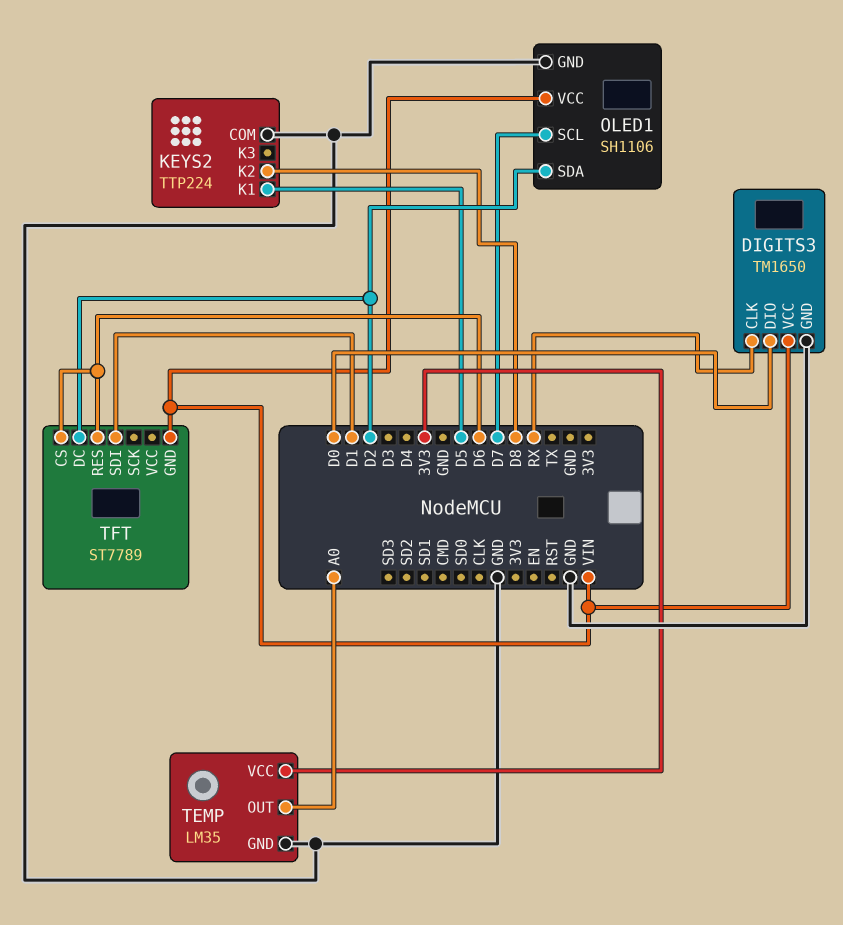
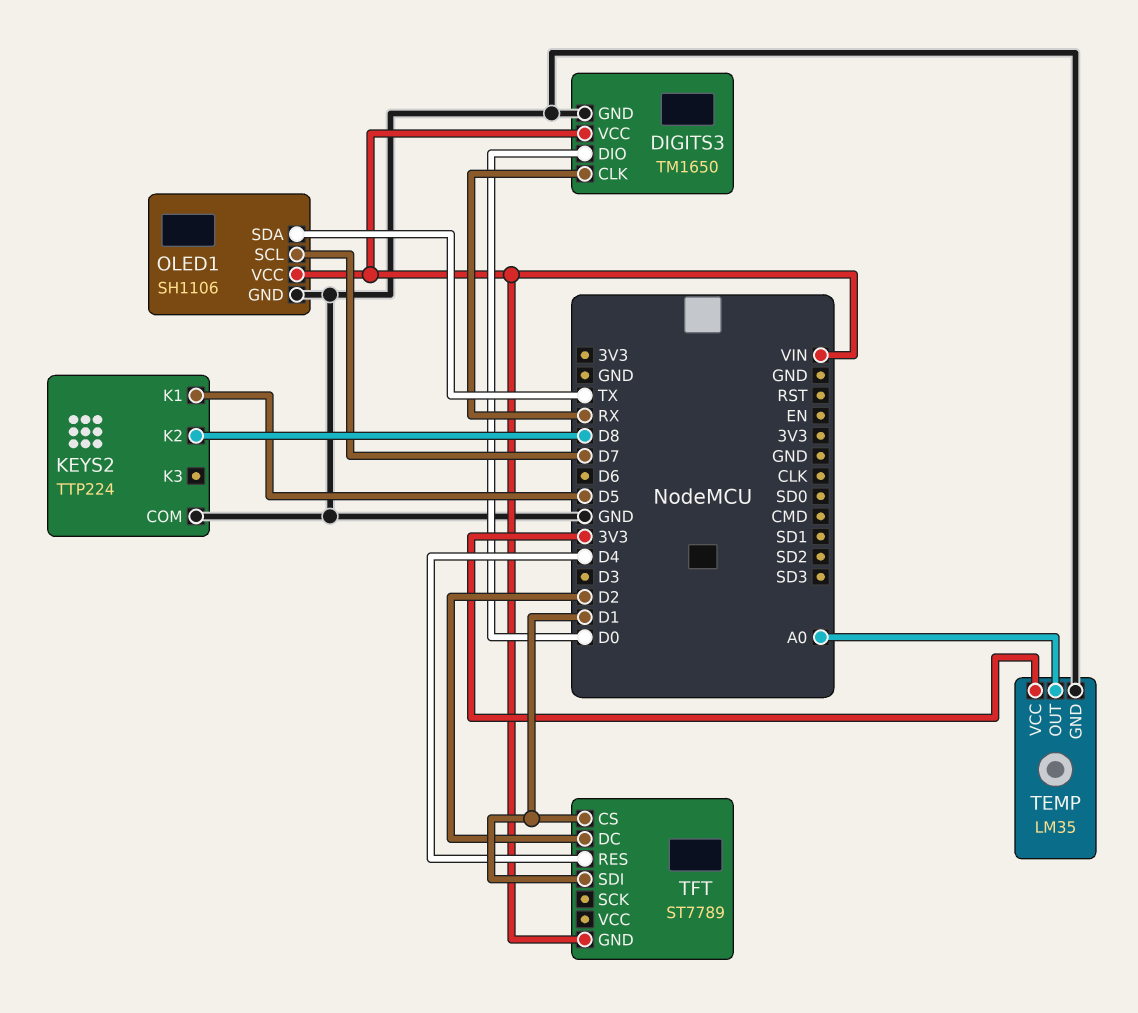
OLED1 pin SDA: D2 -> TX
TFT pin CS: D6 -> D1
TFT pin RES: D6 -> D4

